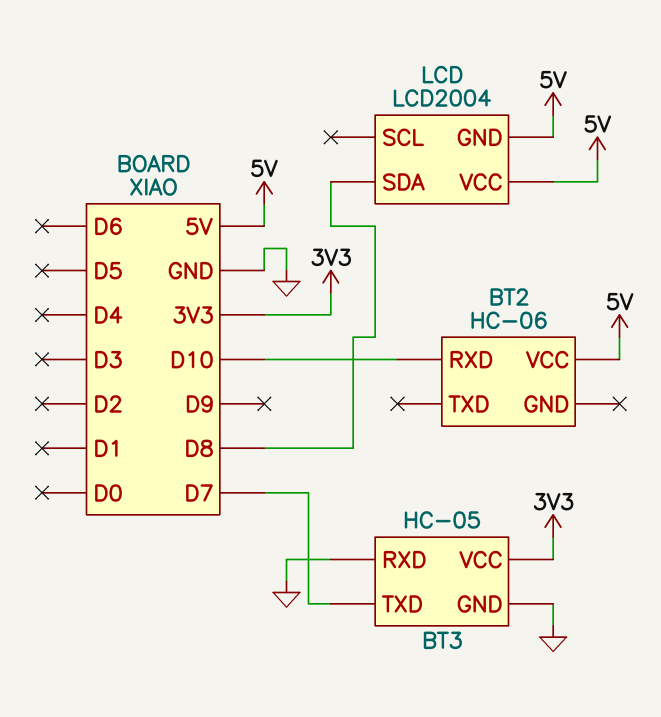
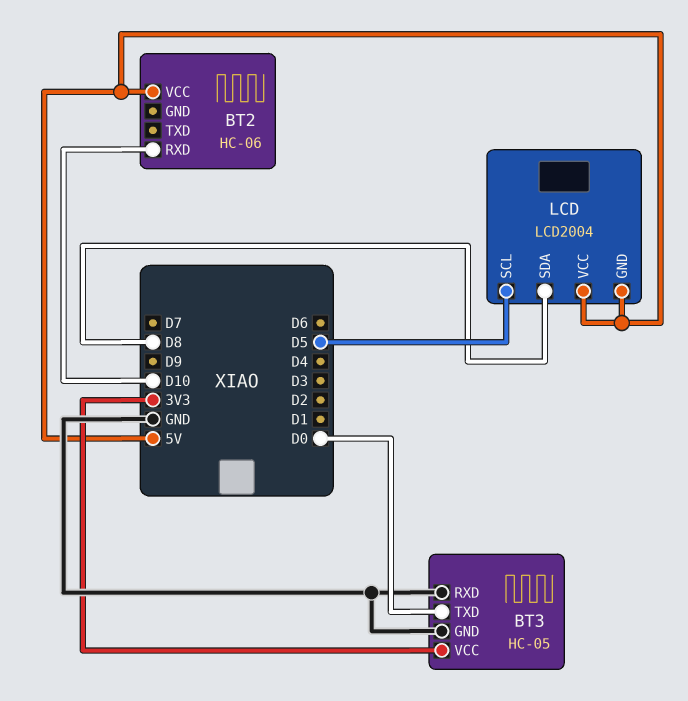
BT3 pin TXD: D7 -> D0
LCD pin SCL: none -> D5

